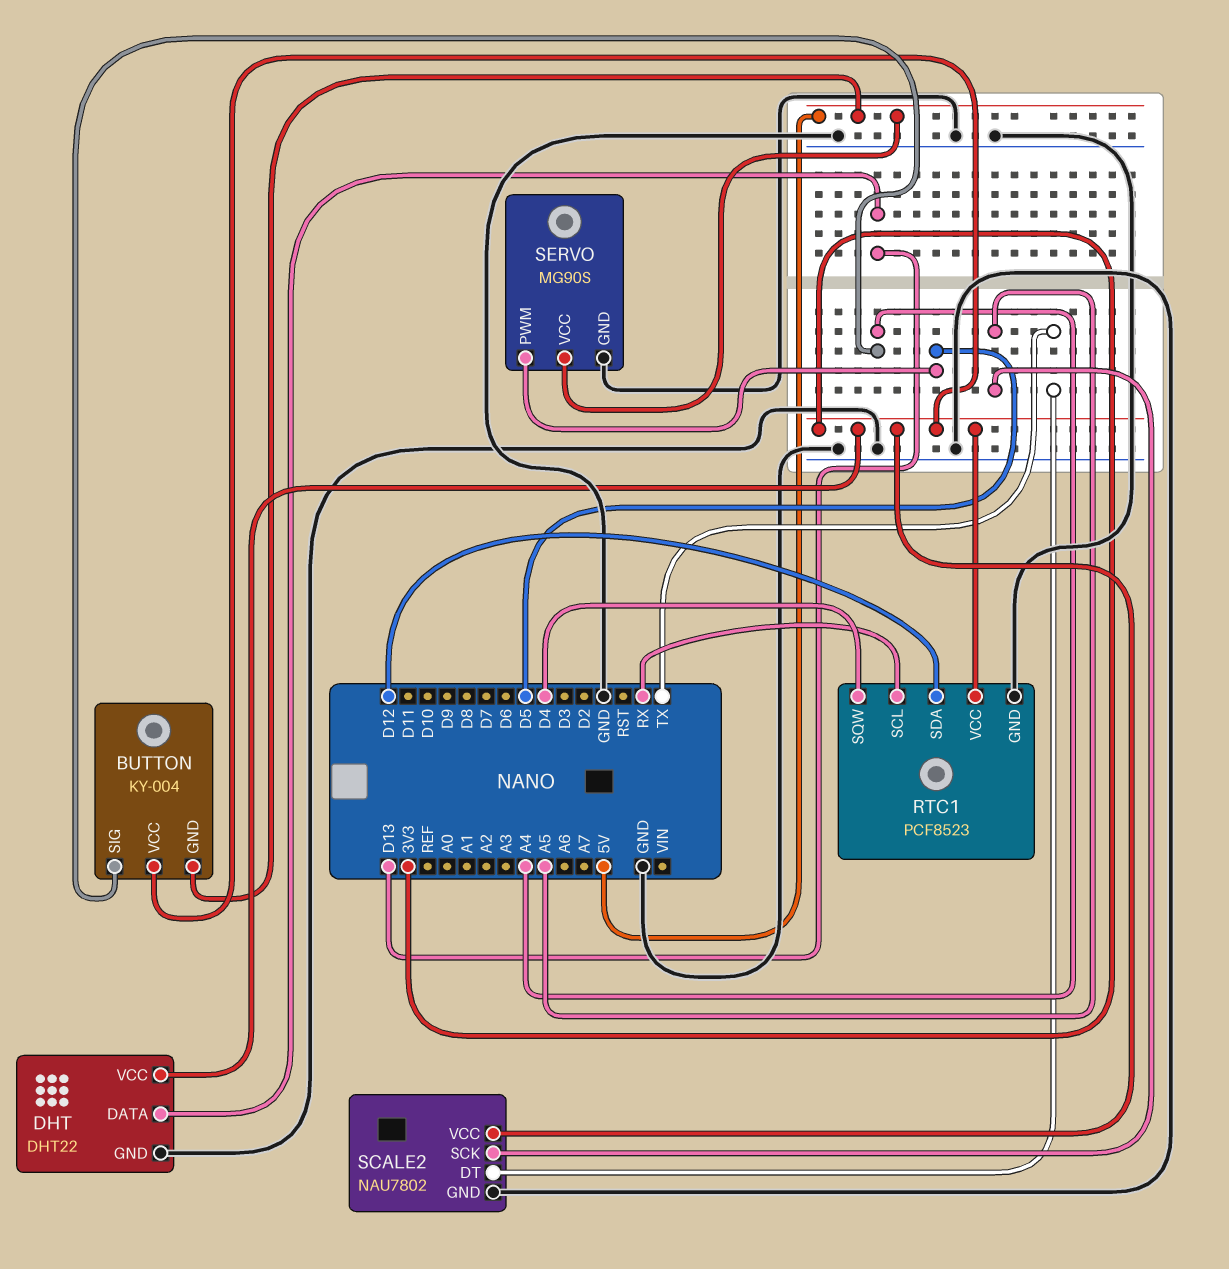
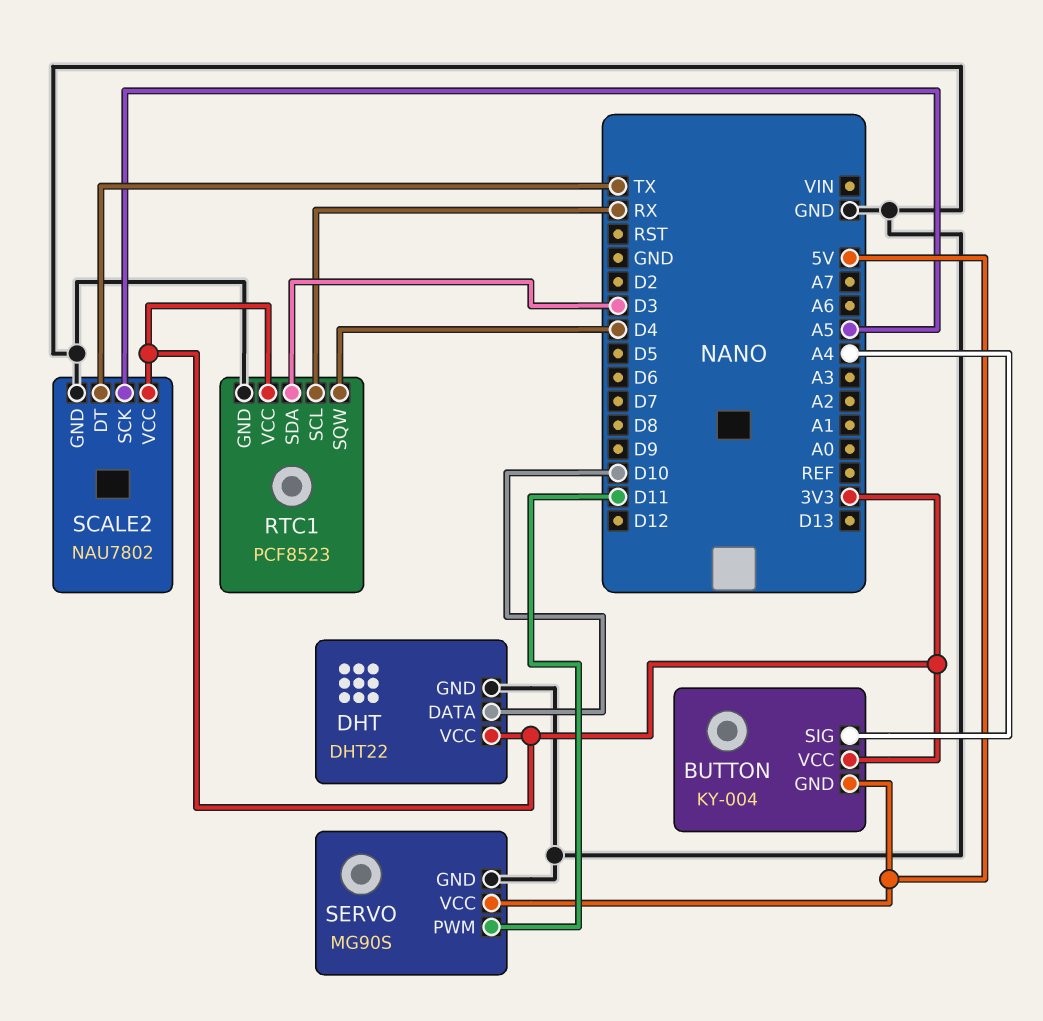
DHT pin DATA: D13 -> D10
RTC1 pin SDA: D12 -> D3
SERVO pin PWM: D5 -> D11

